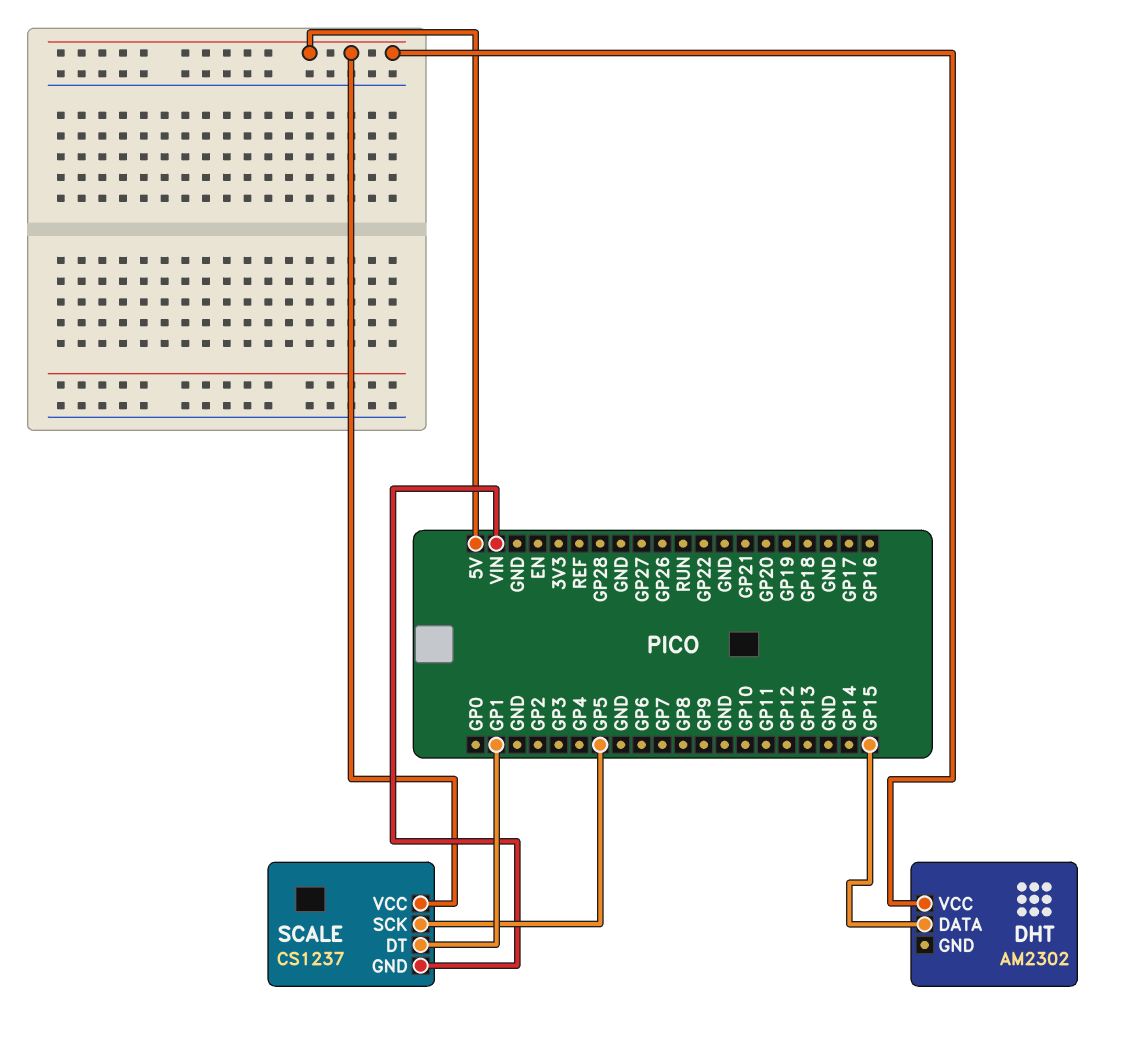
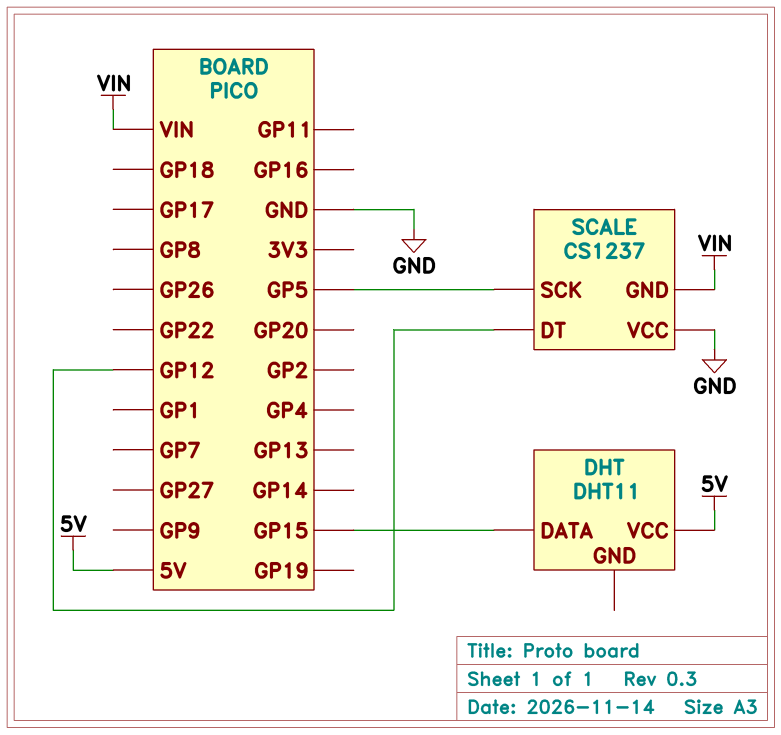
DHT: AM2302 -> DHT11
SCALE pin DT: GP1 -> GP12
SCALE pin VCC: 5V -> GND

